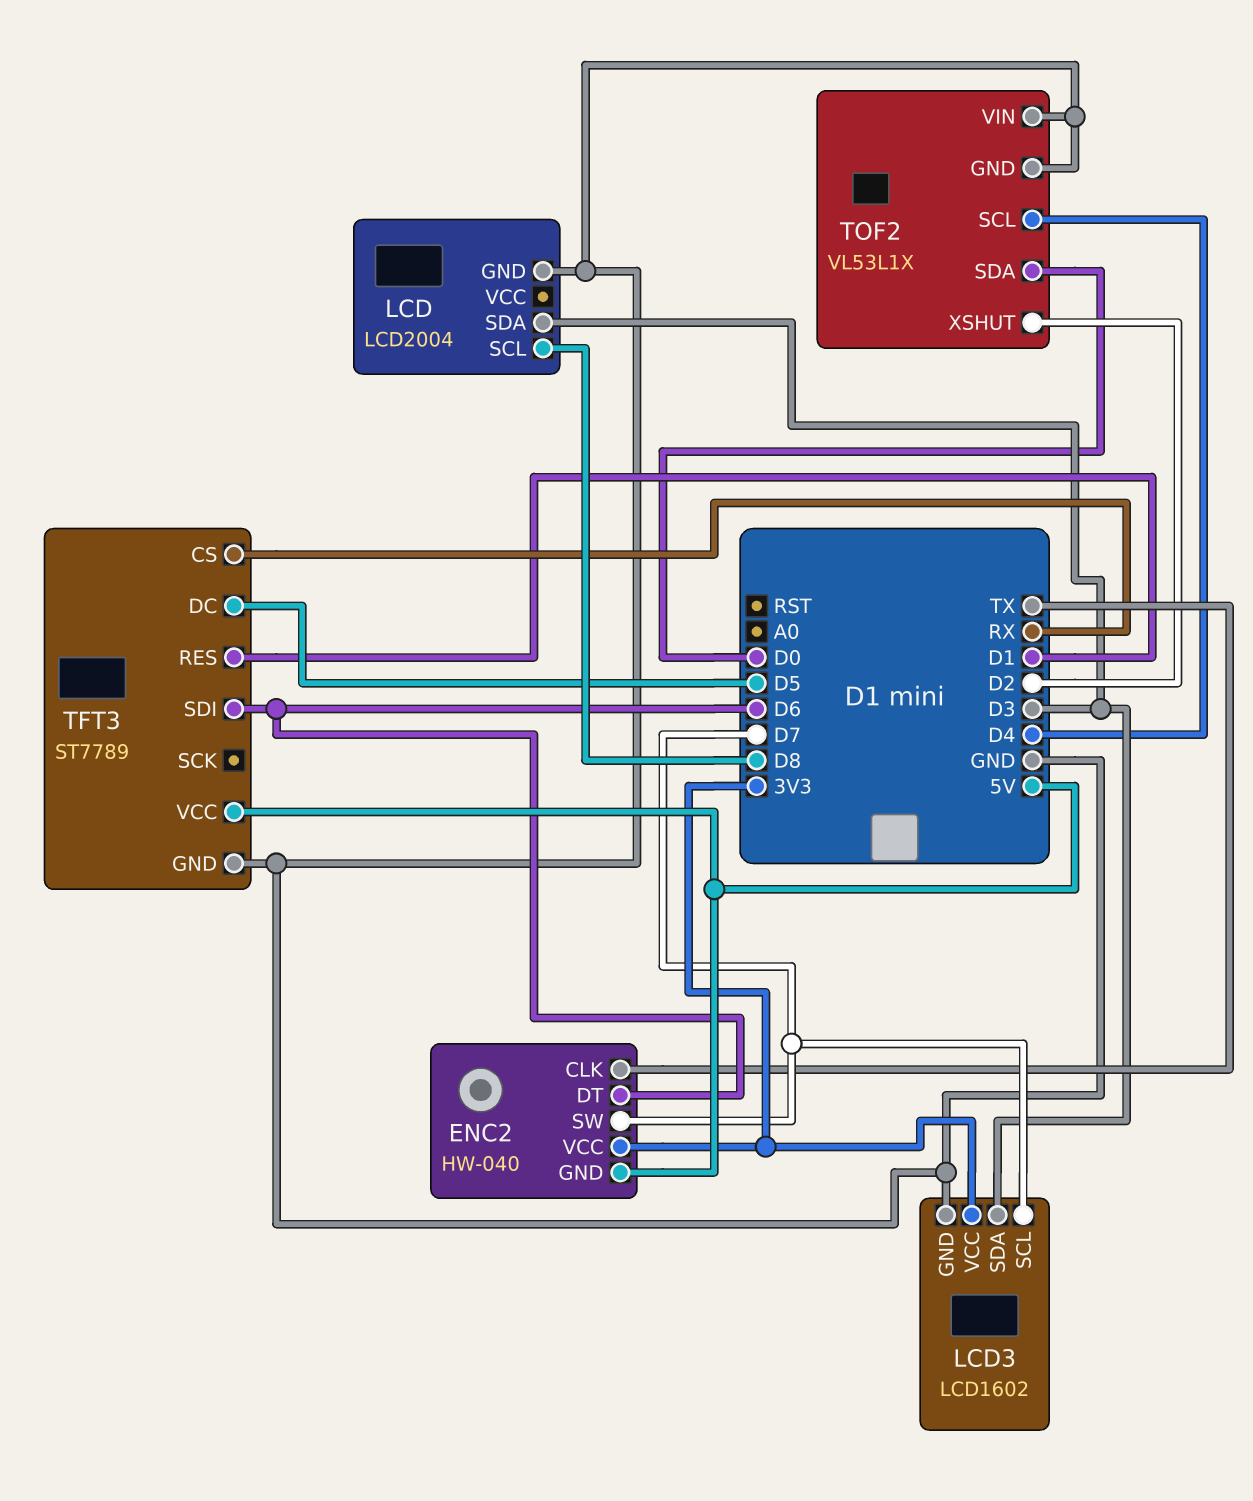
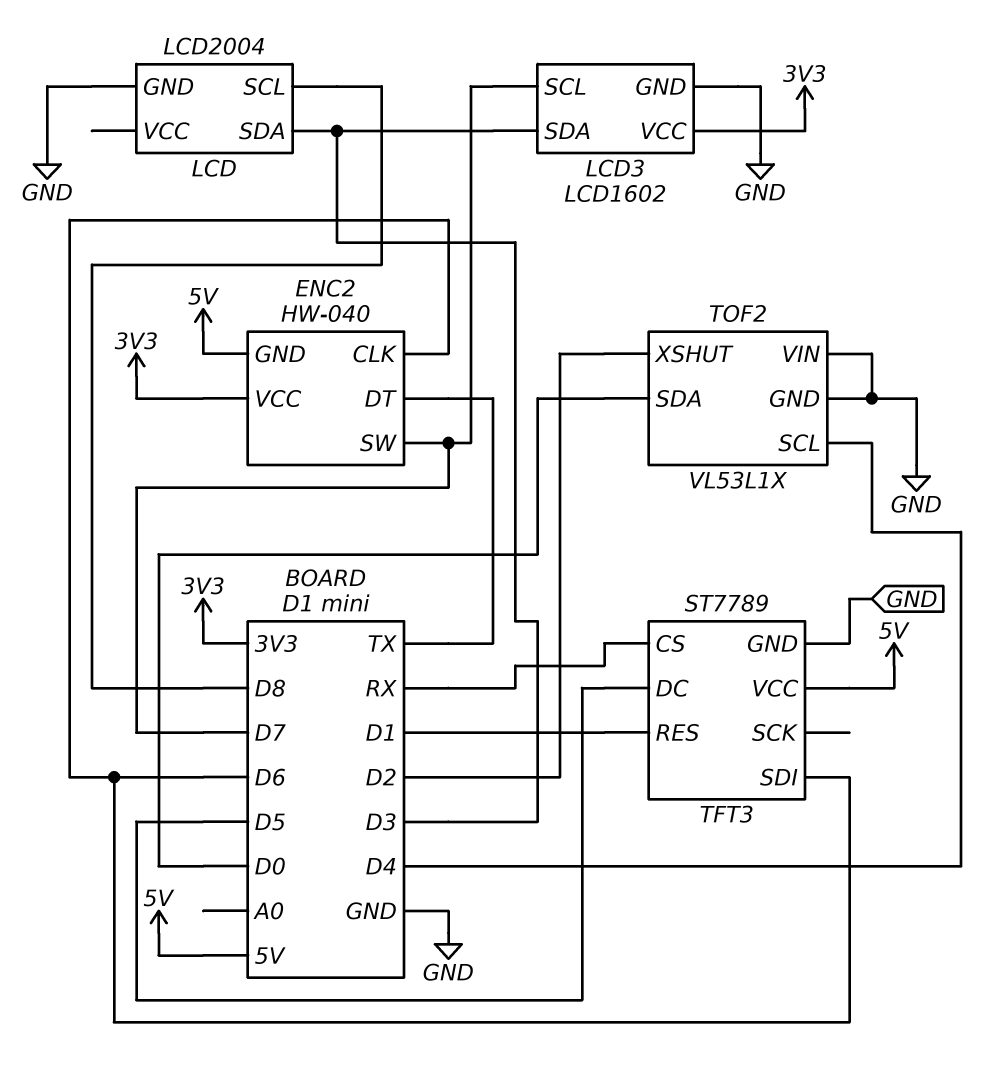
ENC2 pin CLK: TX -> D6
ENC2 pin DT: D6 -> TX

